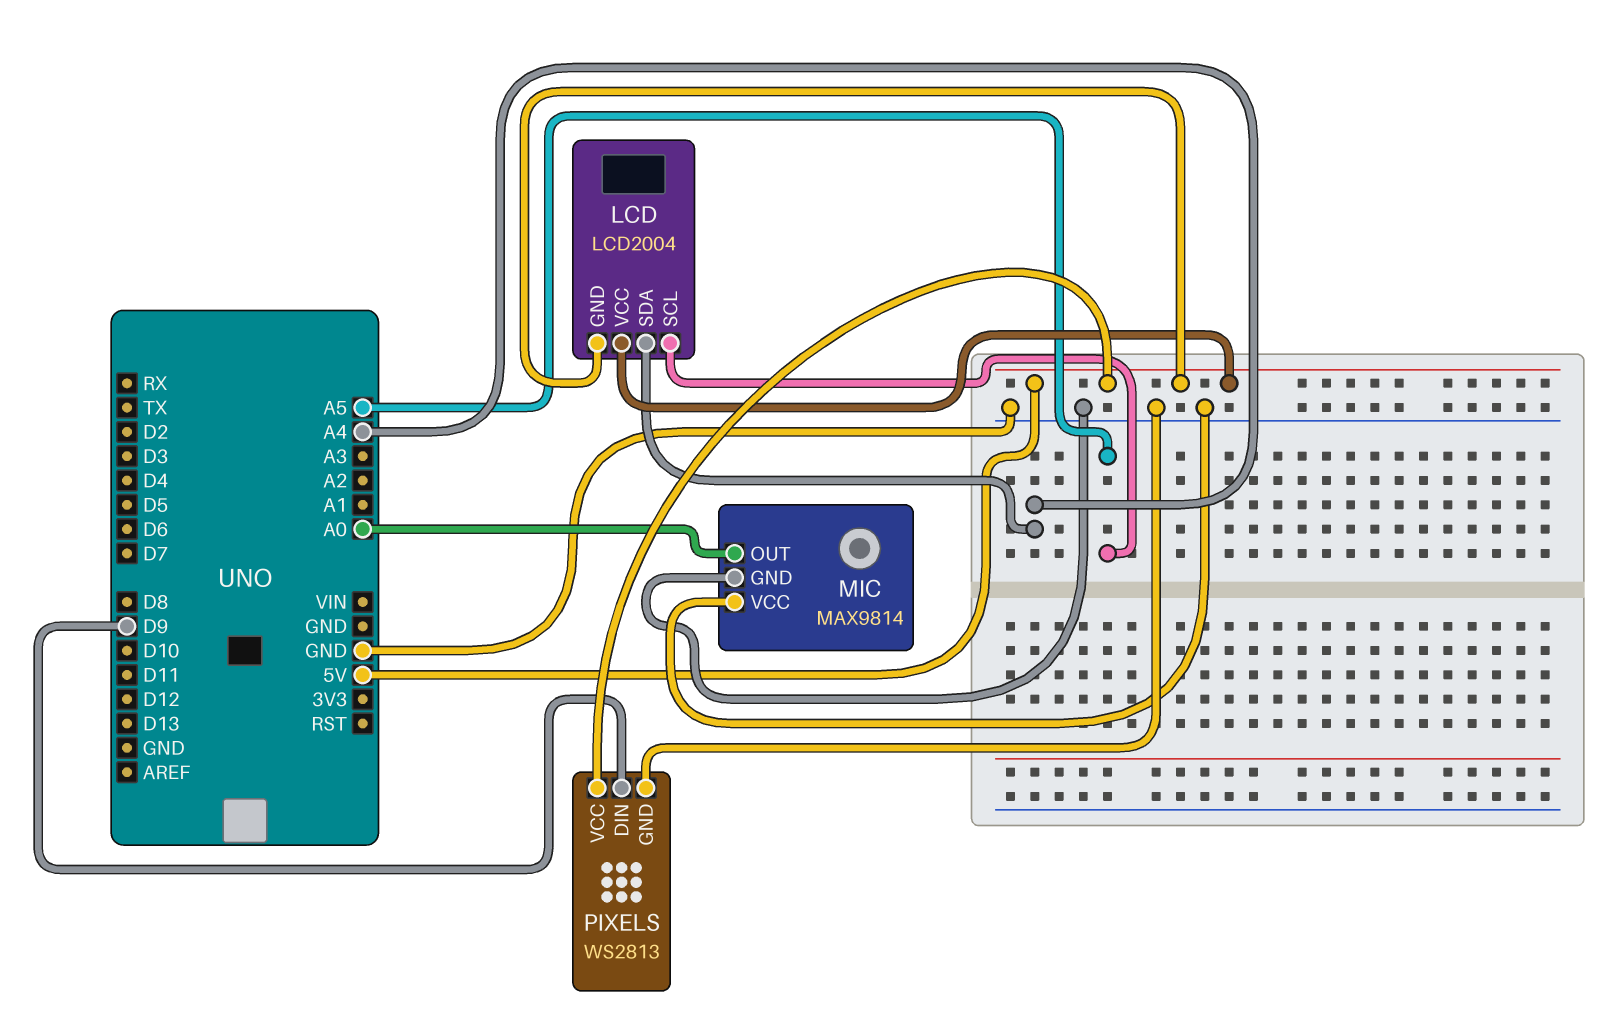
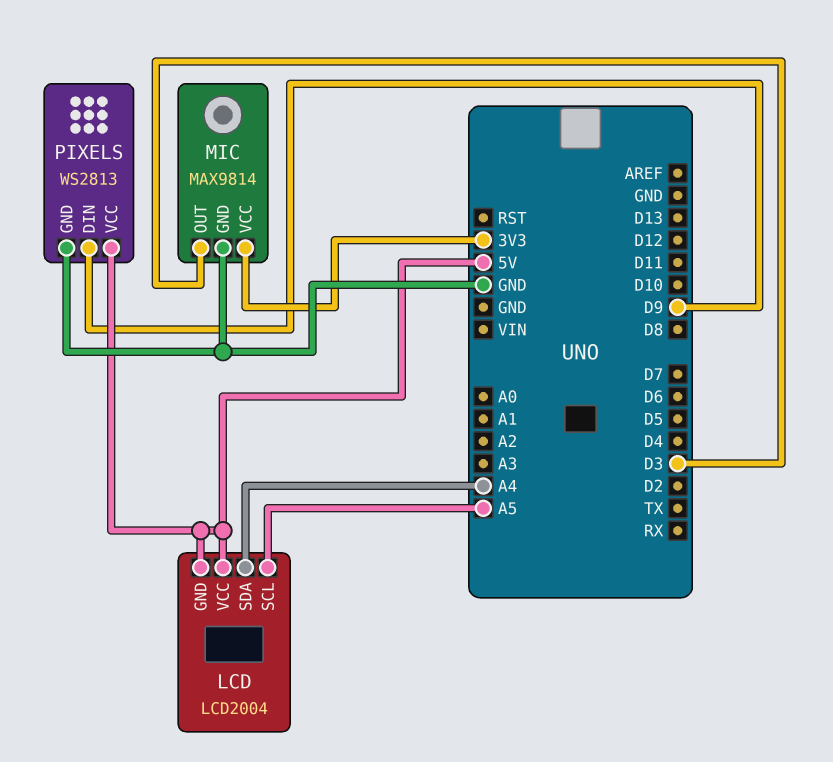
MIC pin OUT: A0 -> D3
MIC pin VCC: GND -> 3V3

